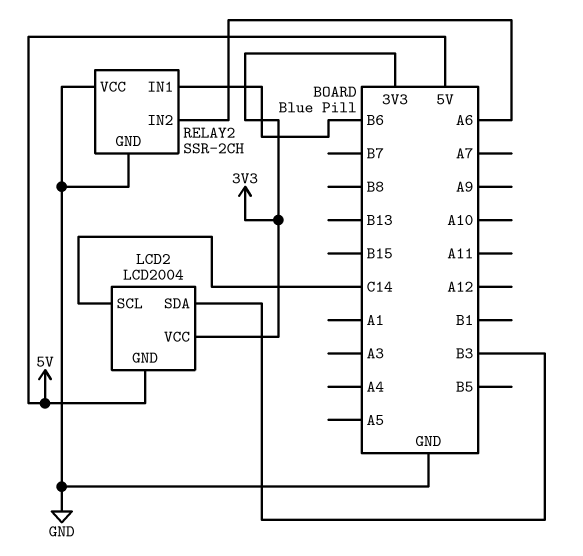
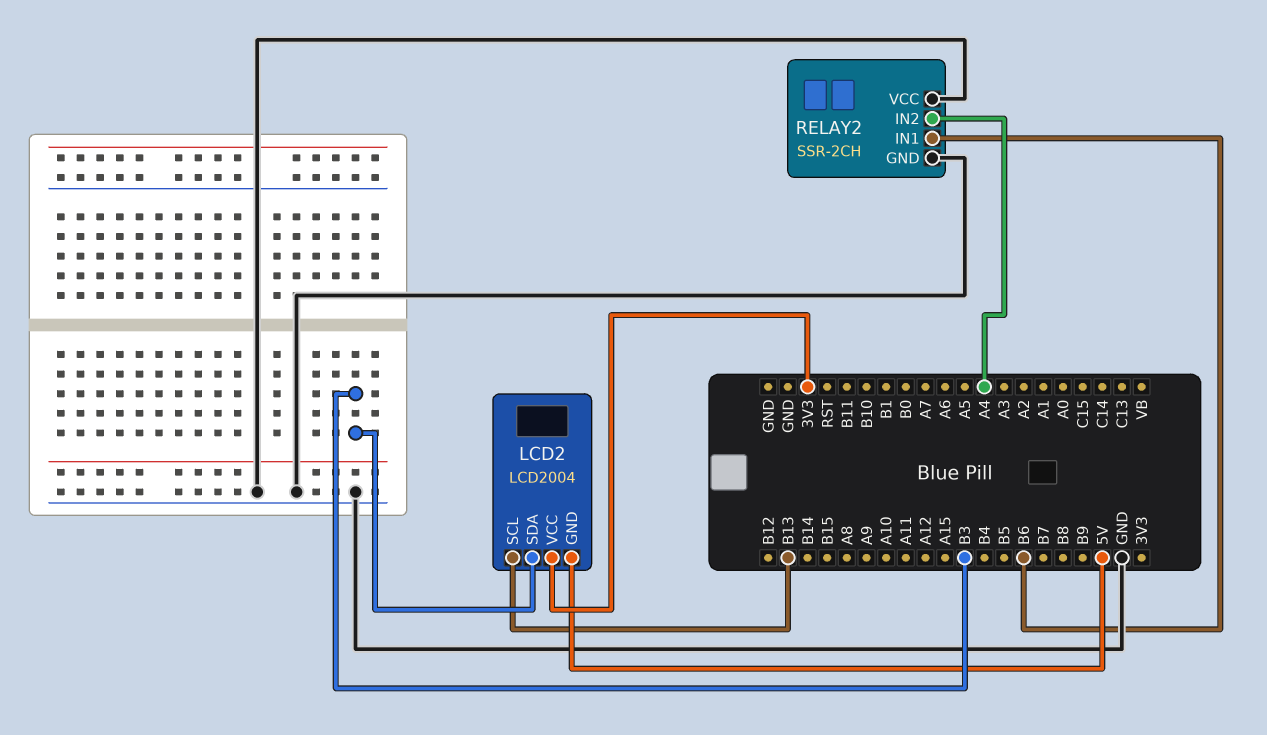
LCD2 pin SCL: C14 -> B13
RELAY2 pin IN2: A6 -> A4

